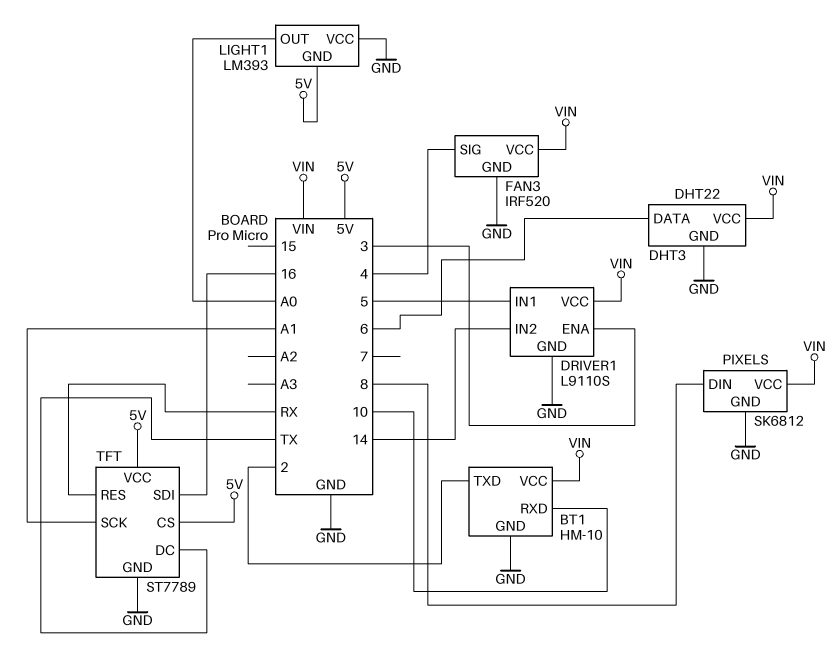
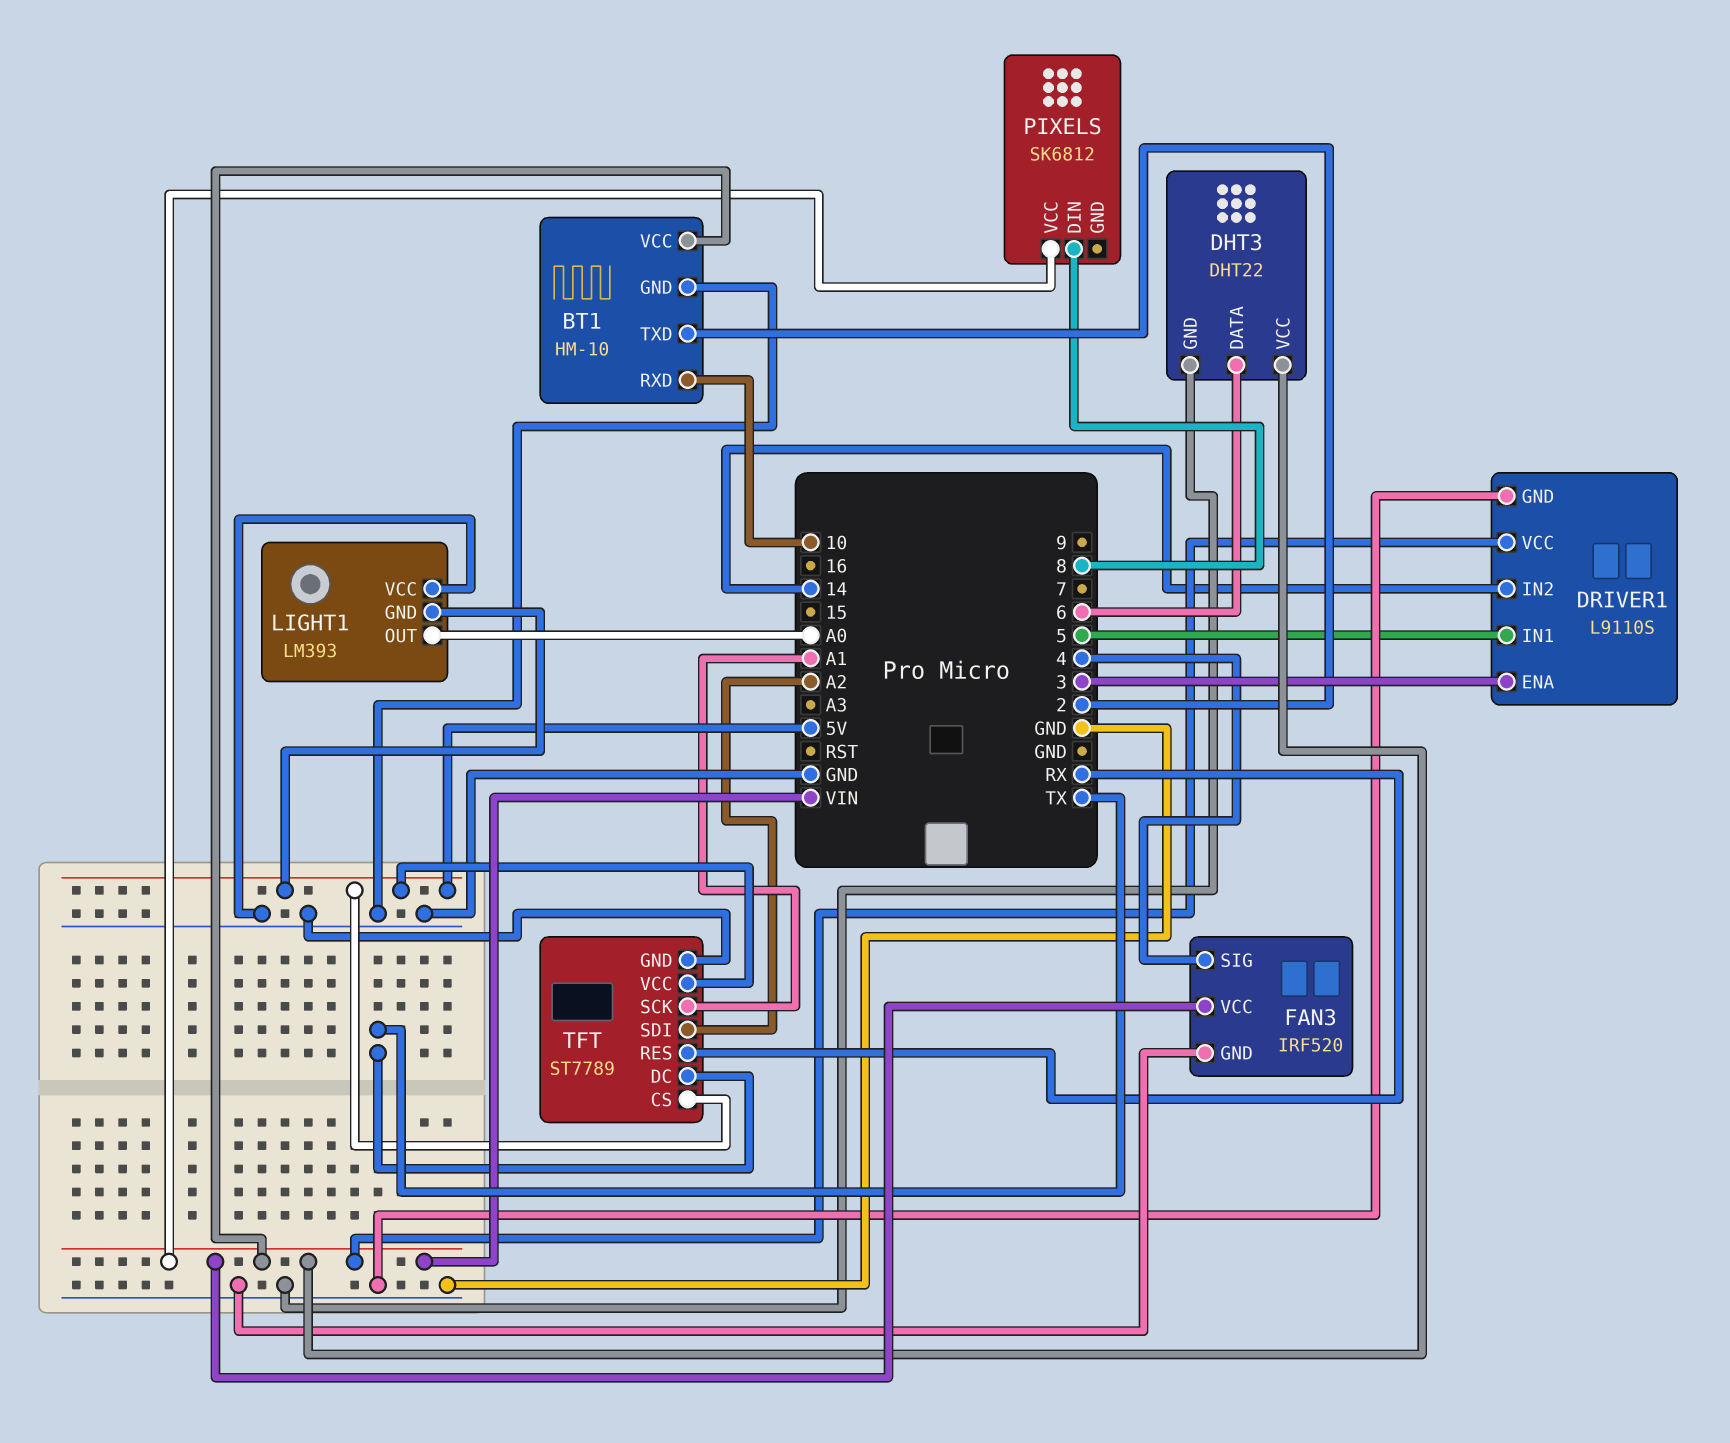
PIXELS pin GND: GND -> none
TFT pin SDI: 16 -> A2

